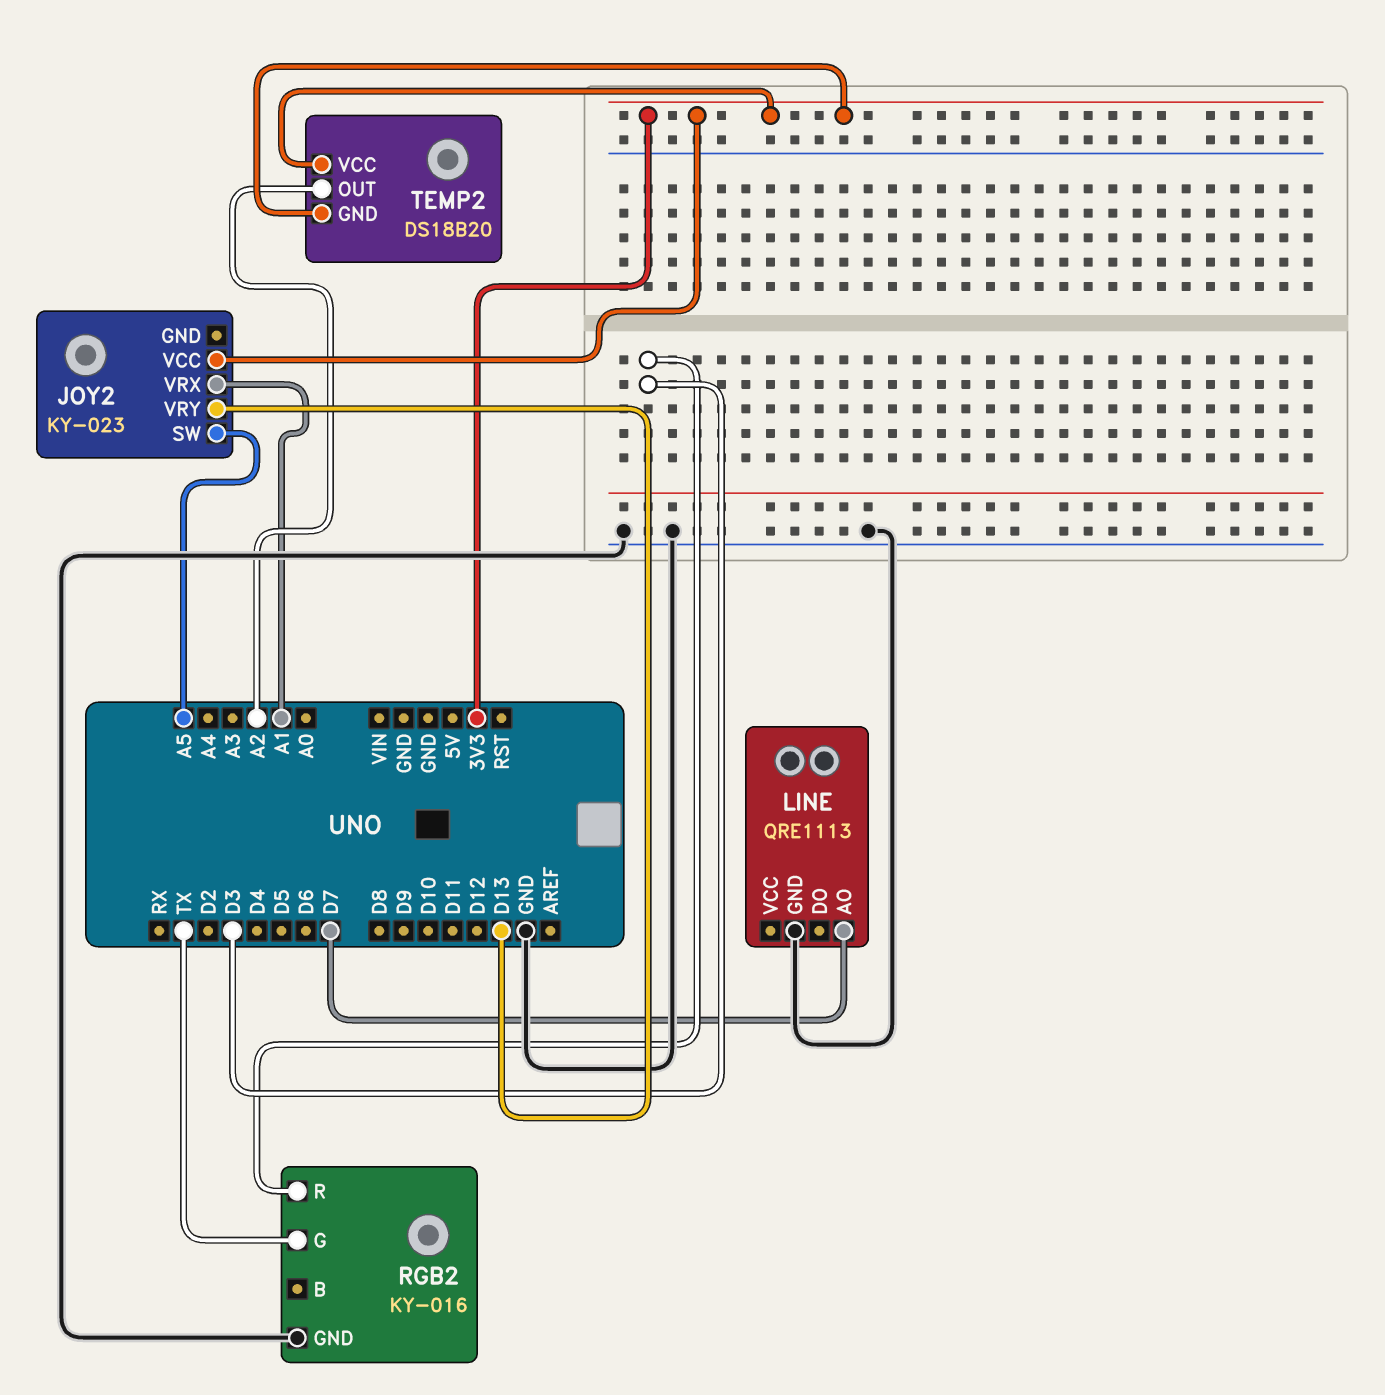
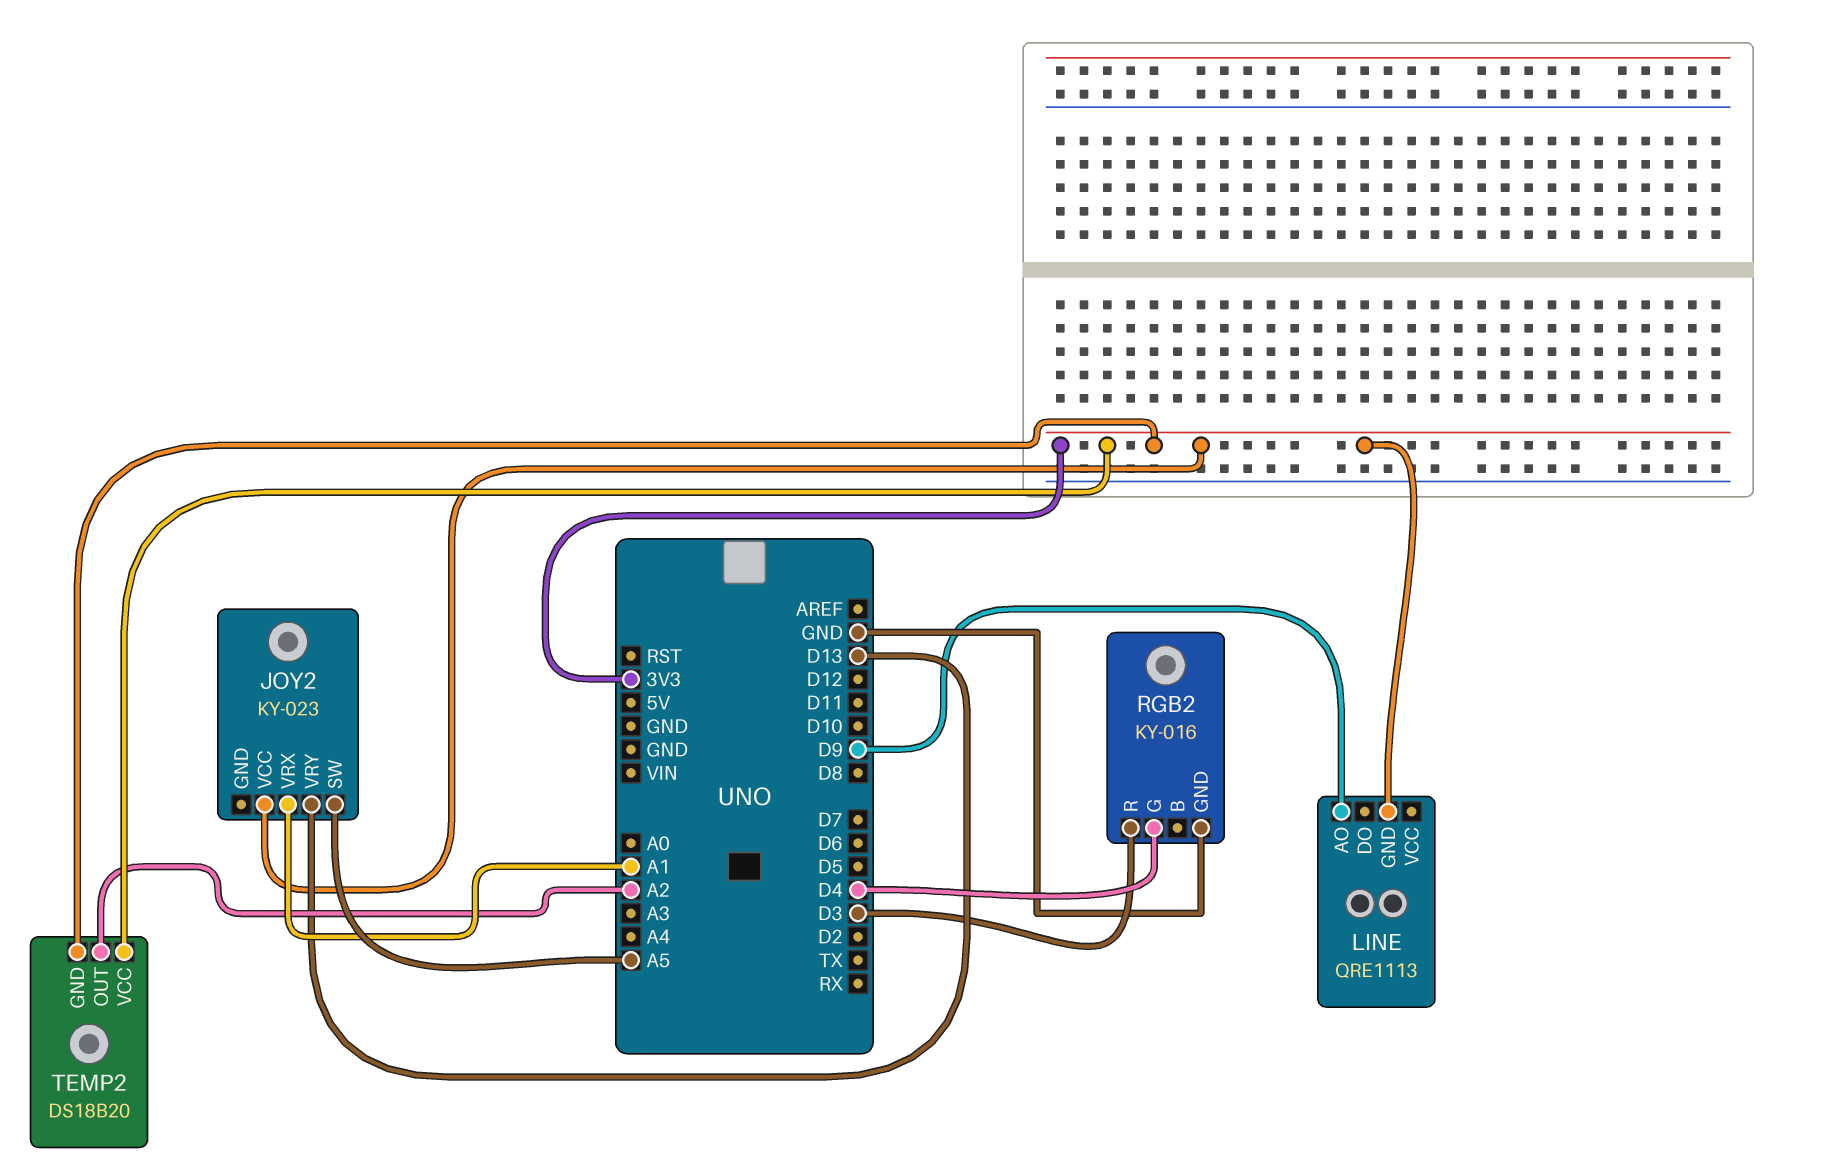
LINE pin AO: D7 -> D9
LINE pin GND: GND -> 3V3
RGB2 pin G: TX -> D4

